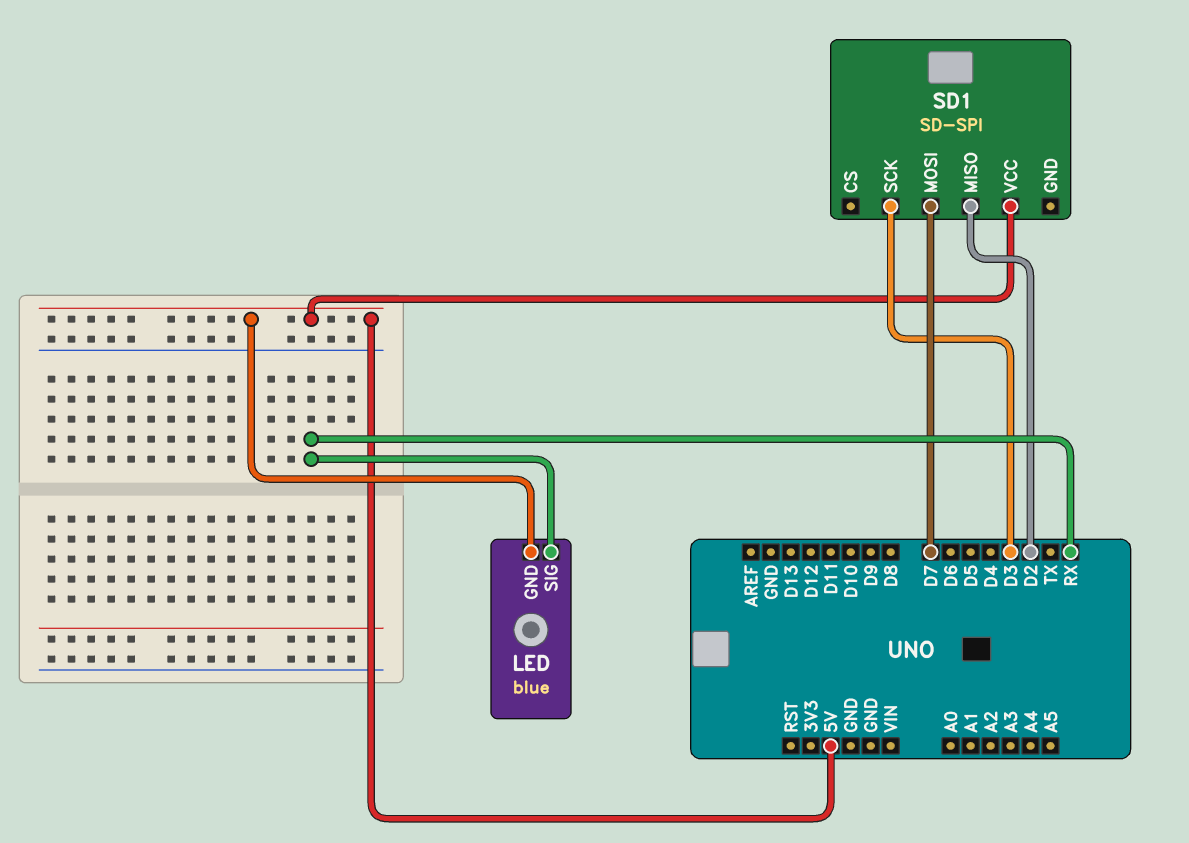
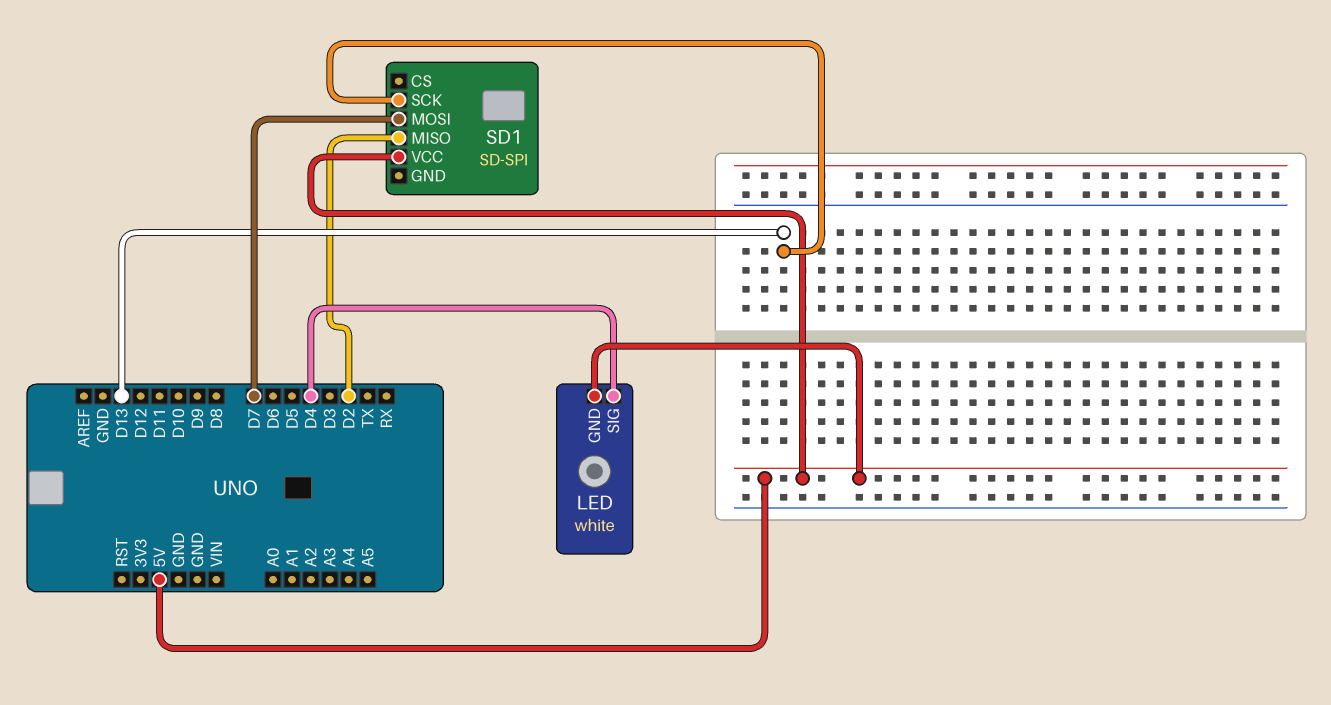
LED: blue -> white
LED pin SIG: RX -> D4
SD1 pin SCK: D3 -> D13

